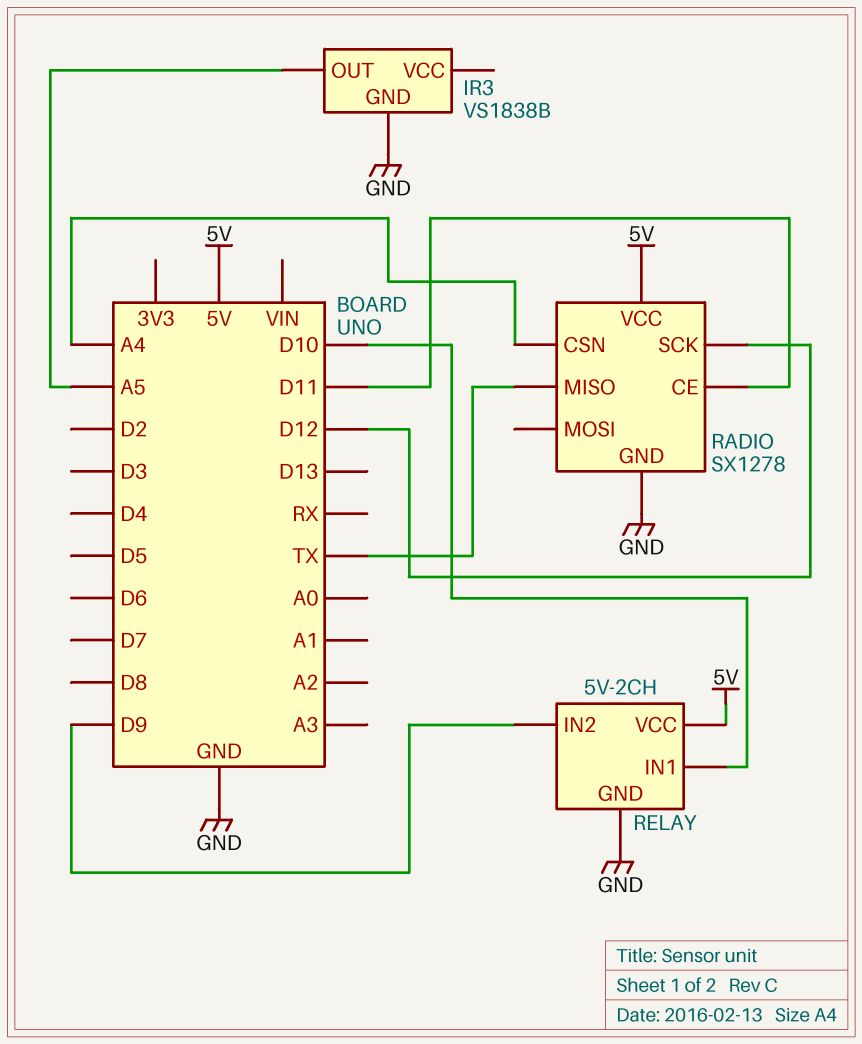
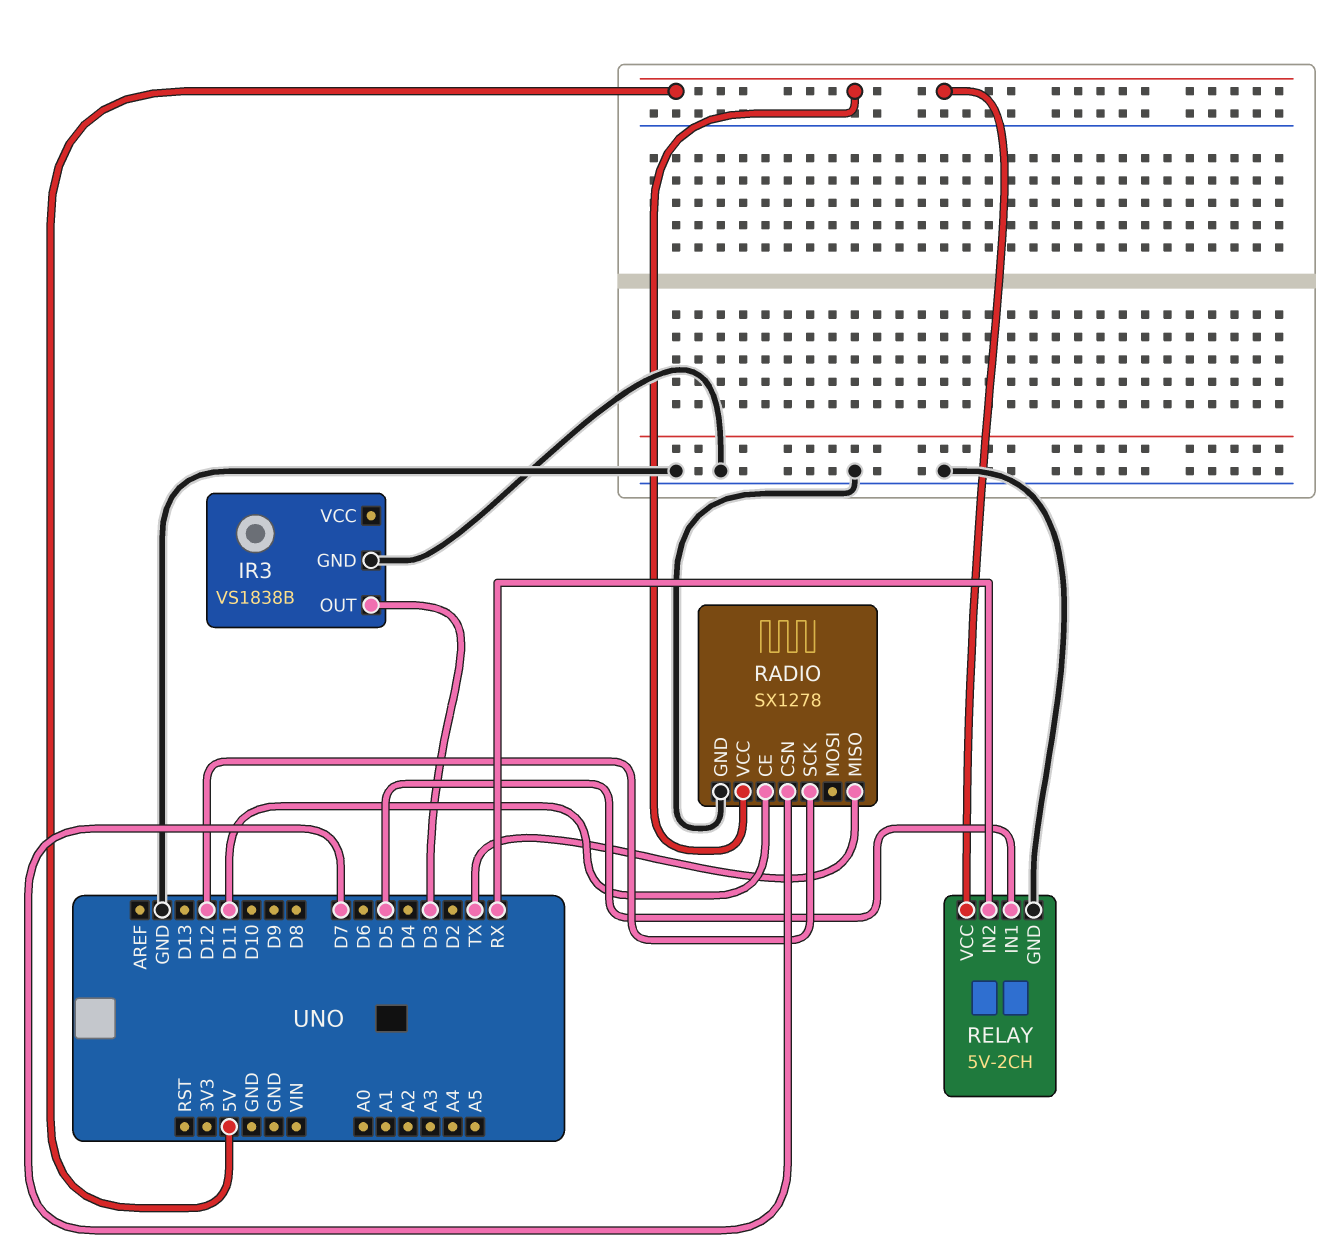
IR3 pin OUT: A5 -> D3
RADIO pin CSN: A4 -> D7
RELAY pin IN1: D10 -> D5
RELAY pin IN2: D9 -> RX

